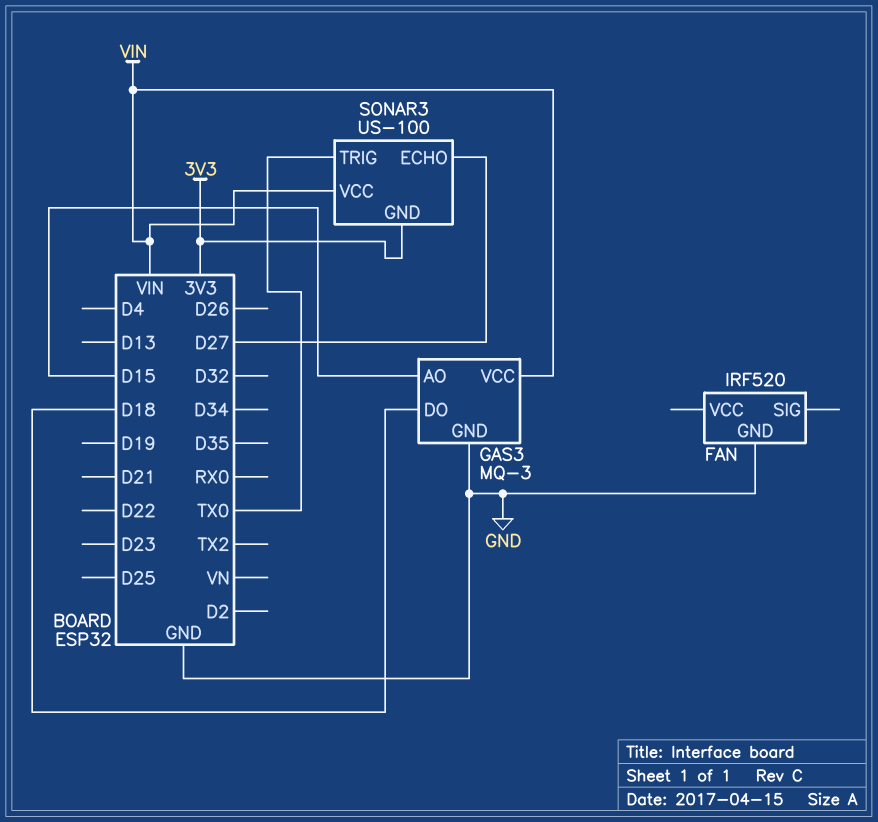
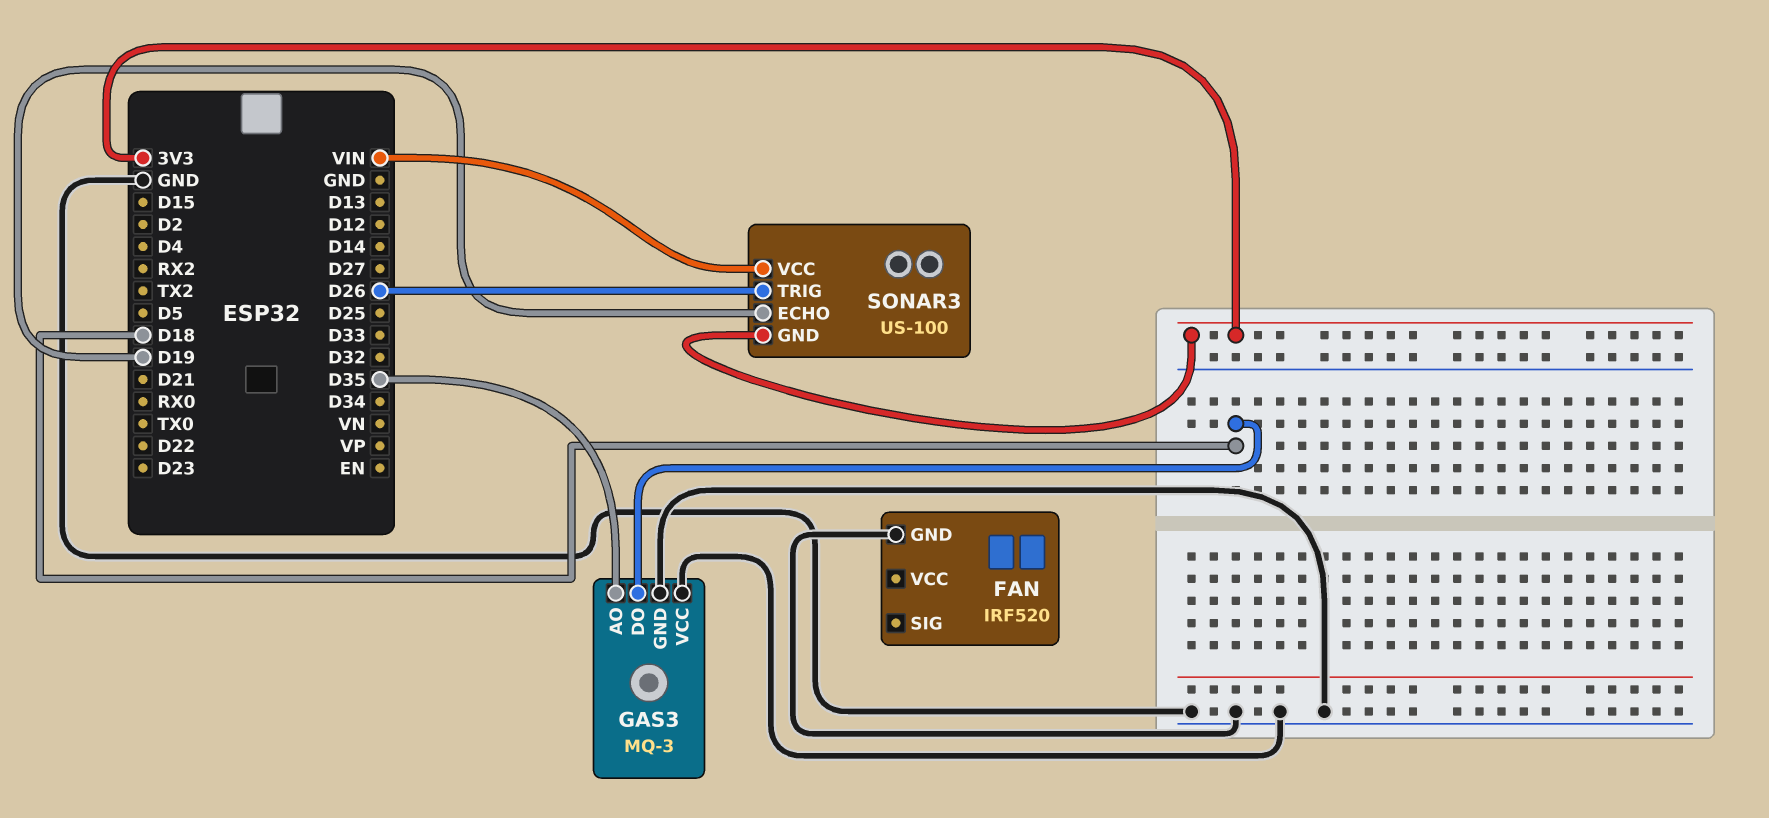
GAS3 pin AO: D15 -> D35
GAS3 pin VCC: VIN -> GND
SONAR3 pin ECHO: D27 -> D19
SONAR3 pin TRIG: TX0 -> D26

